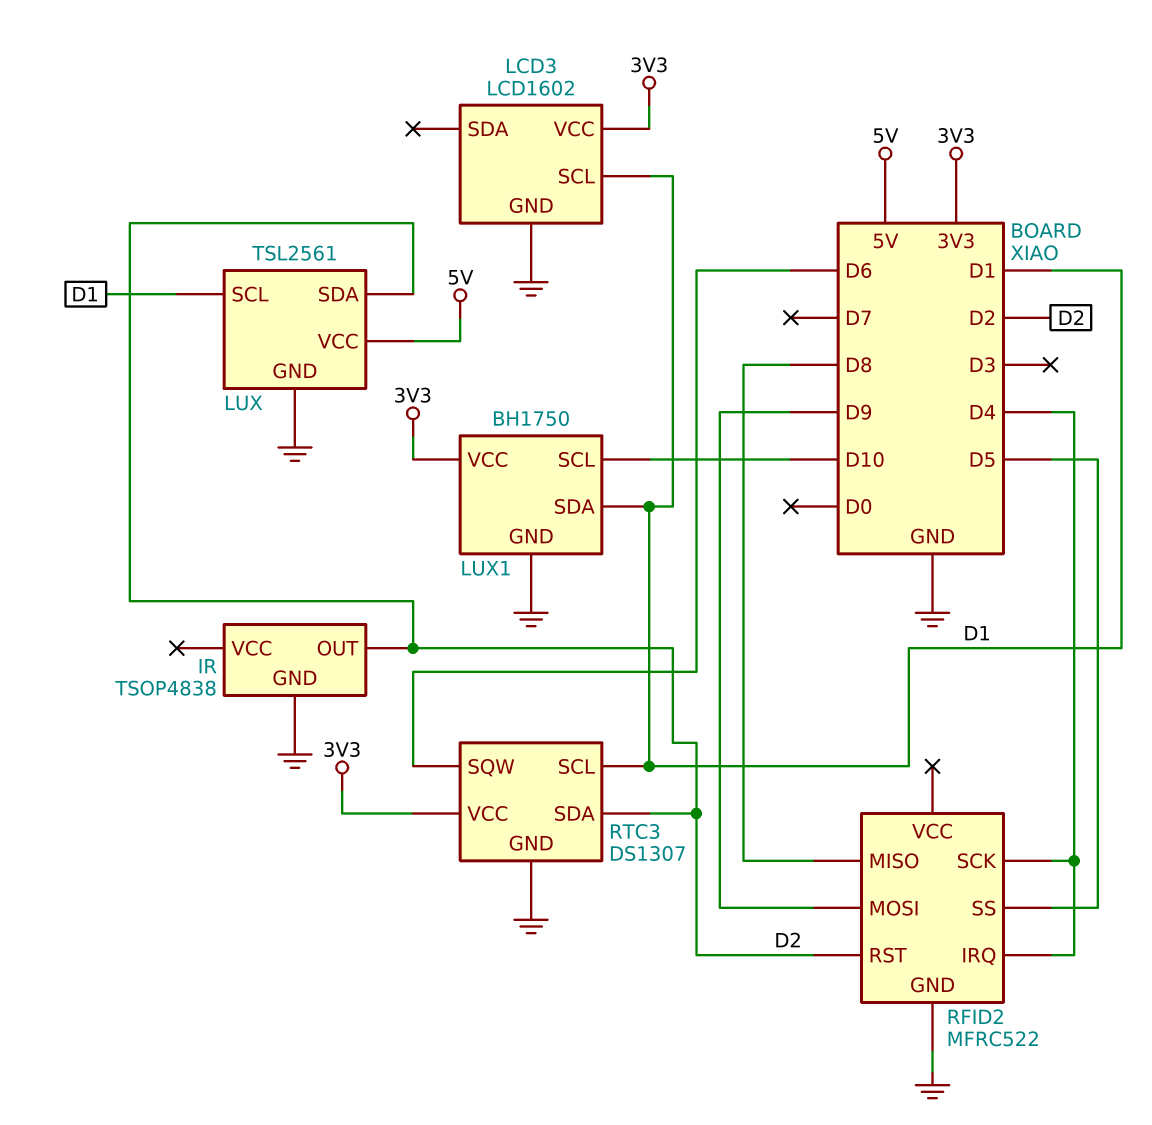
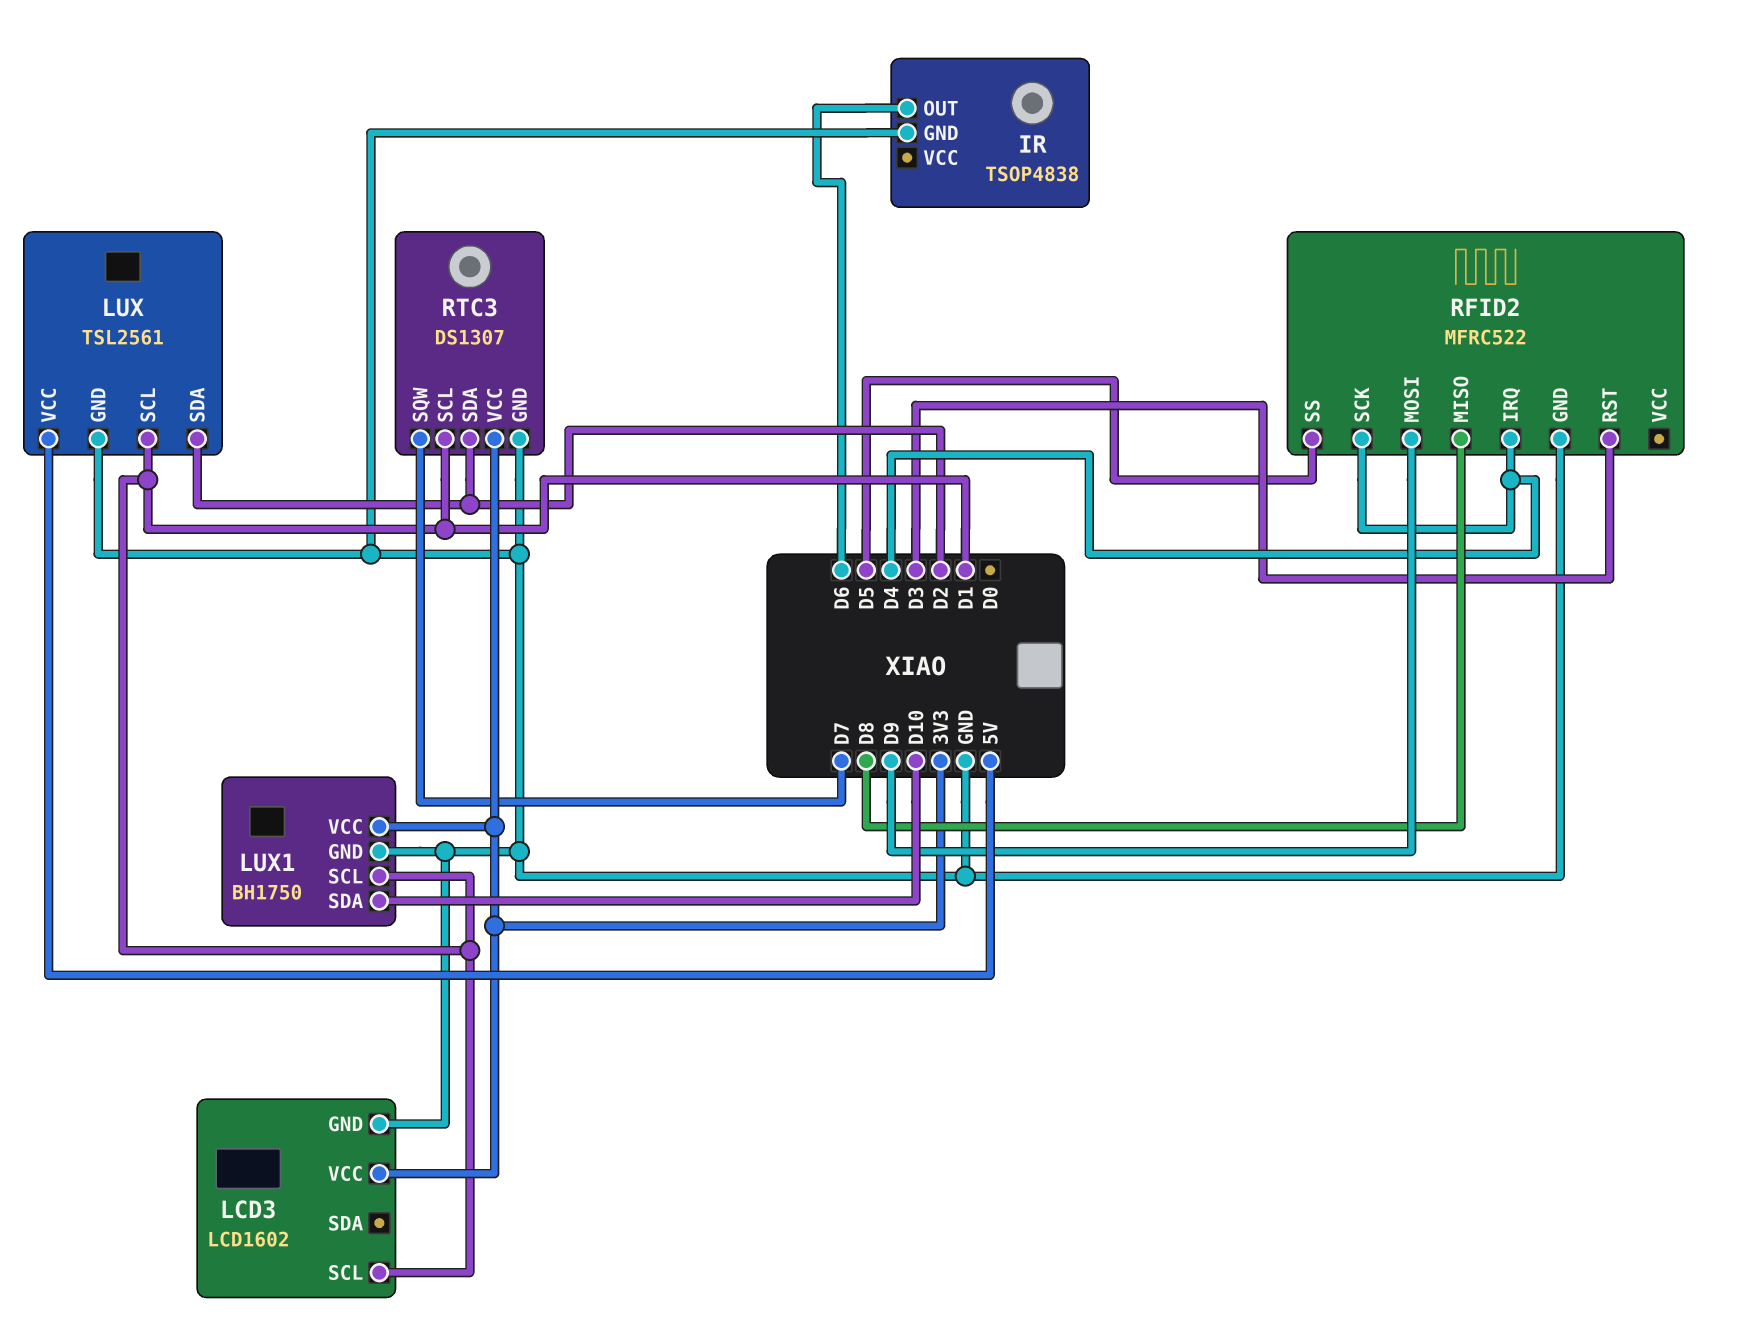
IR pin OUT: D2 -> D6
LUX1 pin SCL: D10 -> D1
LUX1 pin SDA: D1 -> D10
RFID2 pin RST: D2 -> D3
RTC3 pin SQW: D6 -> D7

